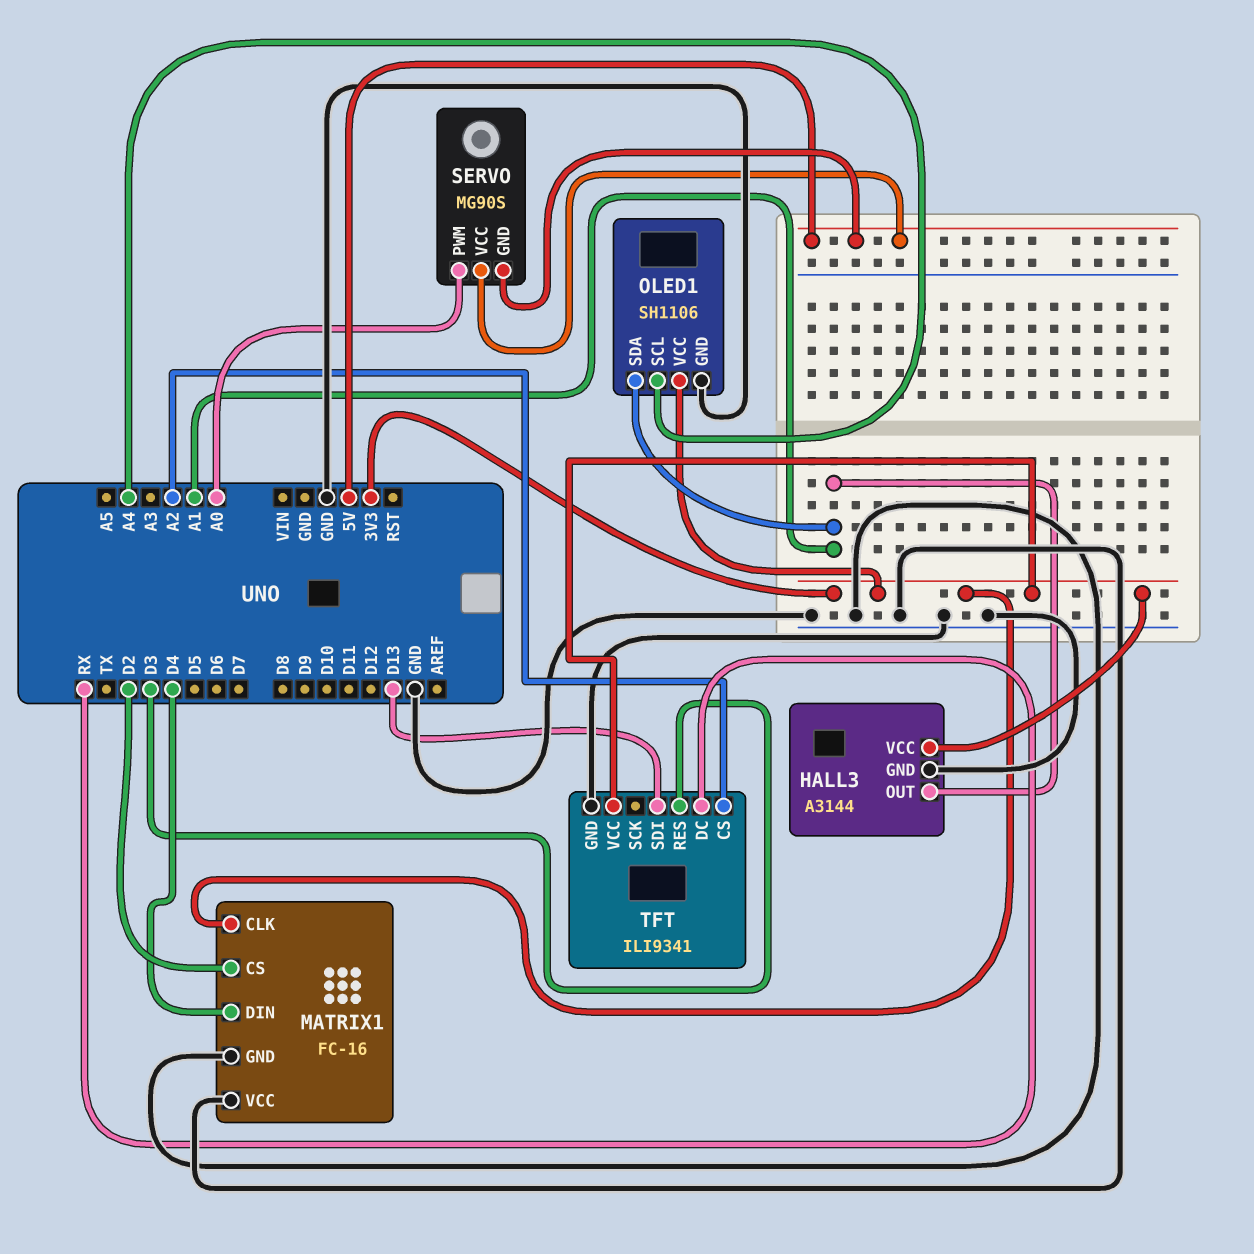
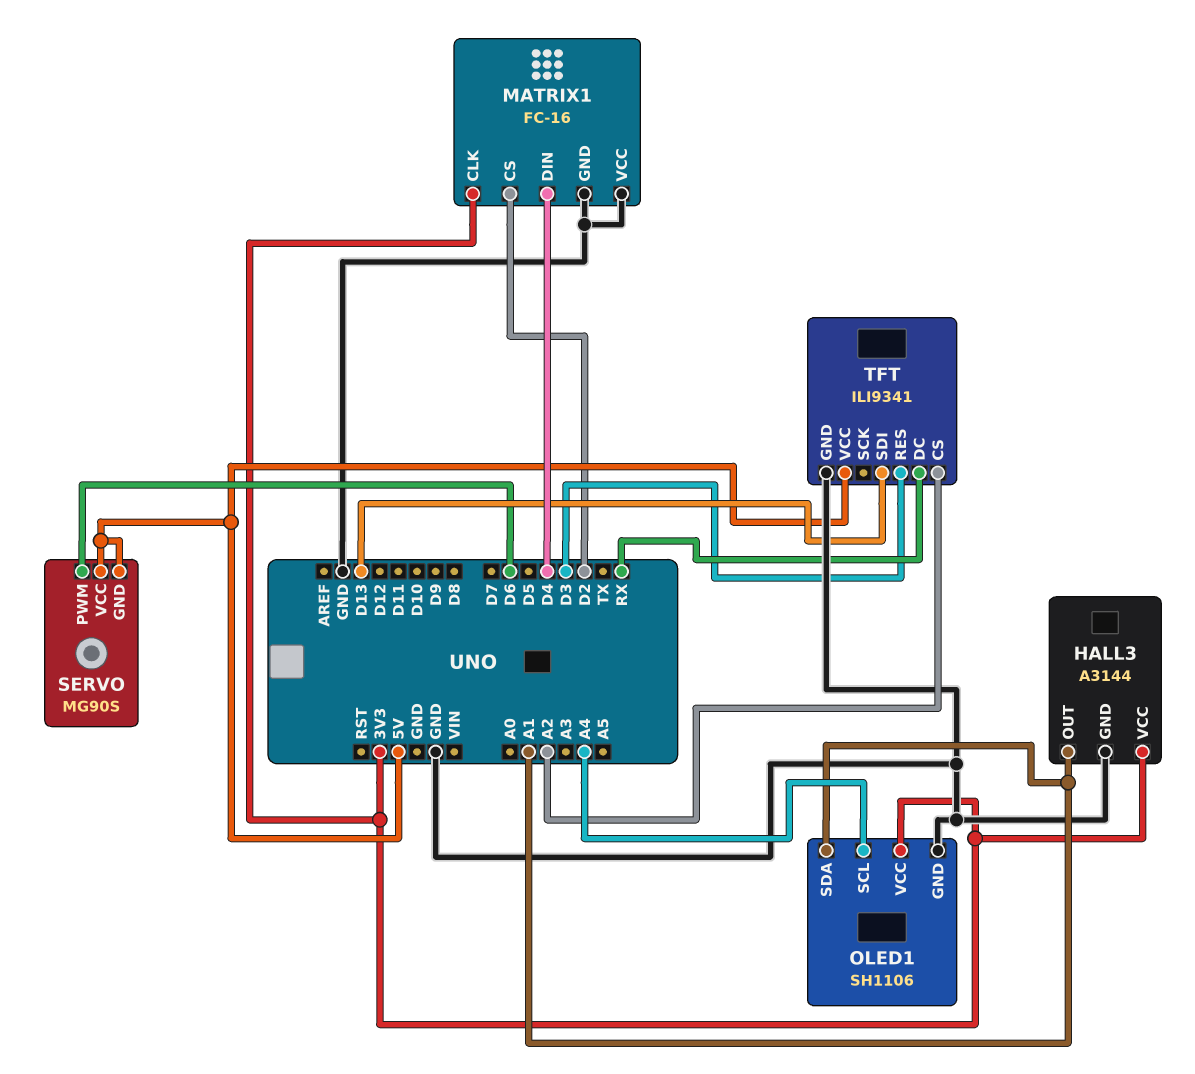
SERVO pin PWM: A0 -> D6
TFT pin VCC: 3V3 -> 5V

